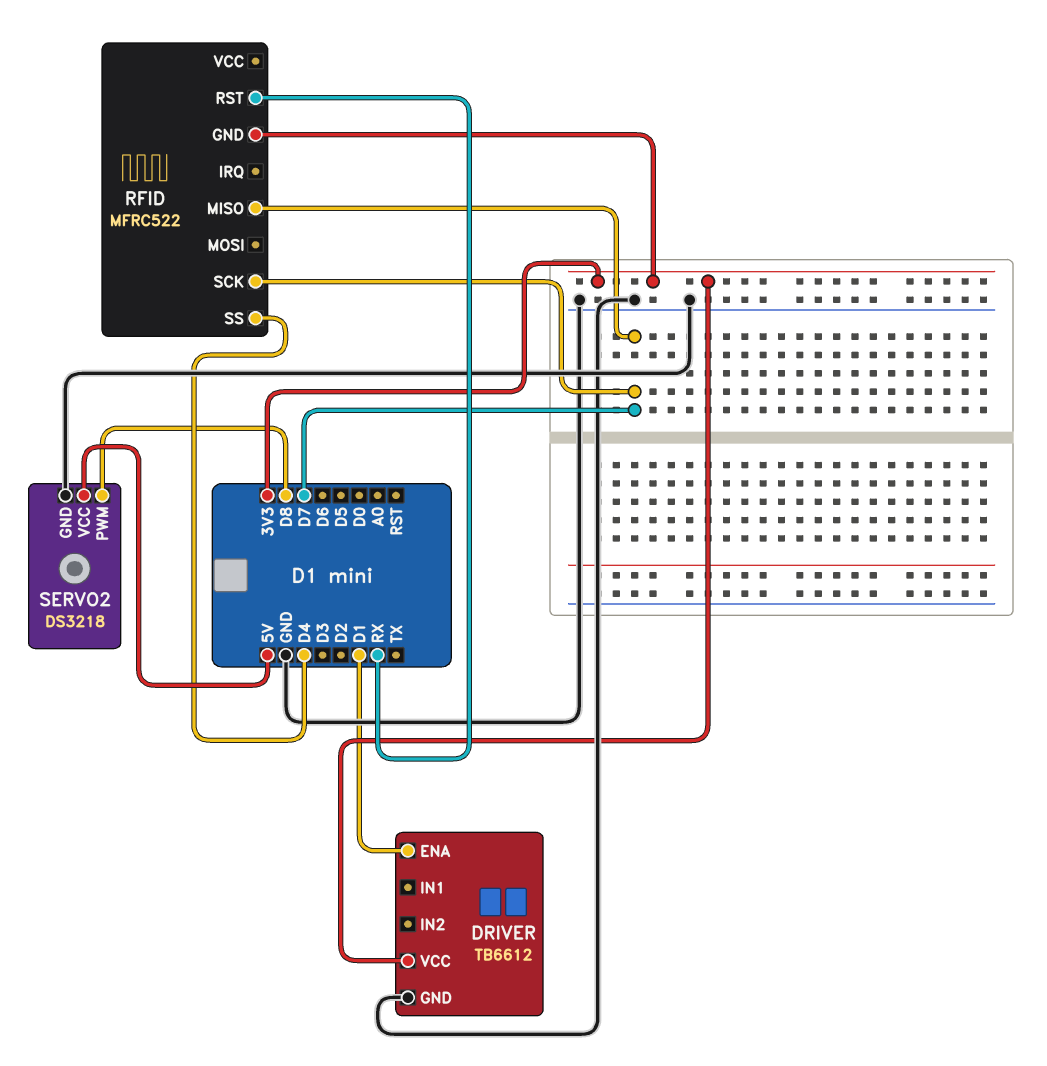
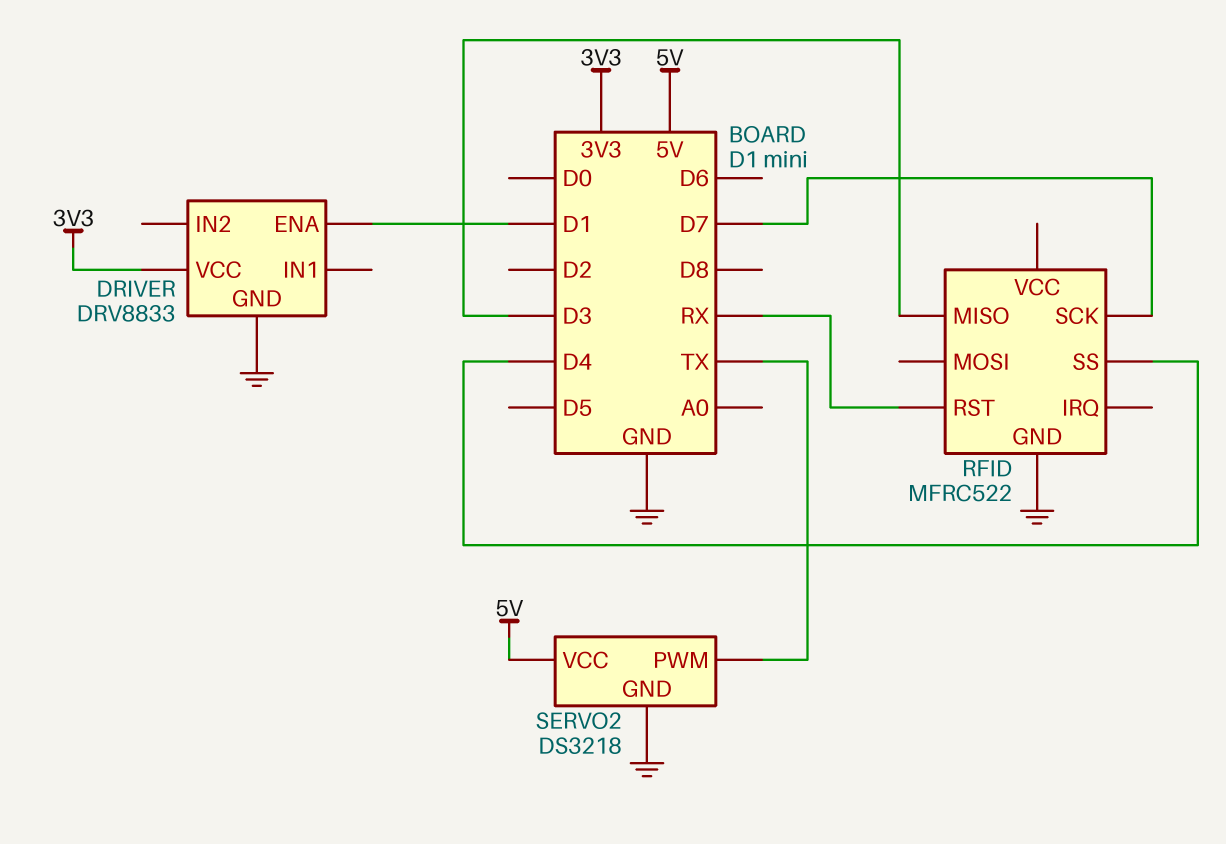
DRIVER: TB6612 -> DRV8833
RFID pin GND: 3V3 -> GND
RFID pin MISO: D7 -> D3
SERVO2 pin PWM: D8 -> TX

